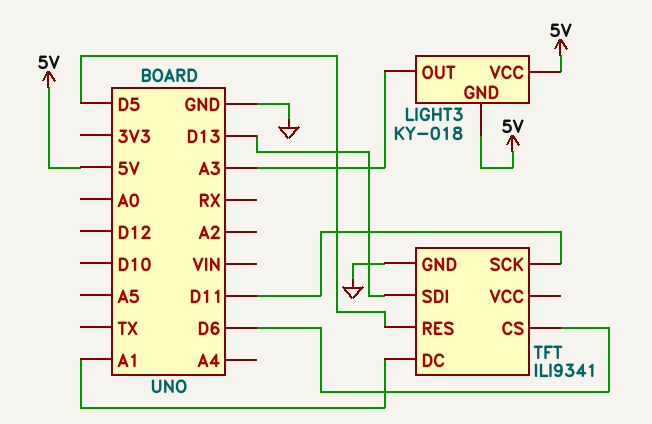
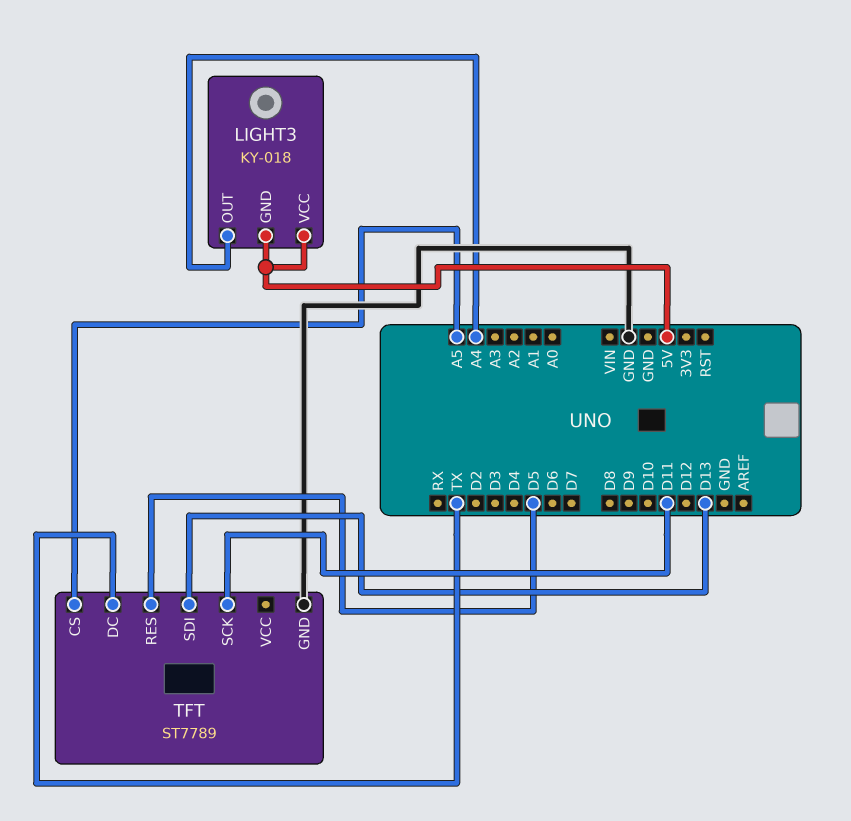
LIGHT3 pin OUT: A3 -> A4
TFT: ILI9341 -> ST7789
TFT pin CS: D6 -> A5
TFT pin DC: A1 -> TX

